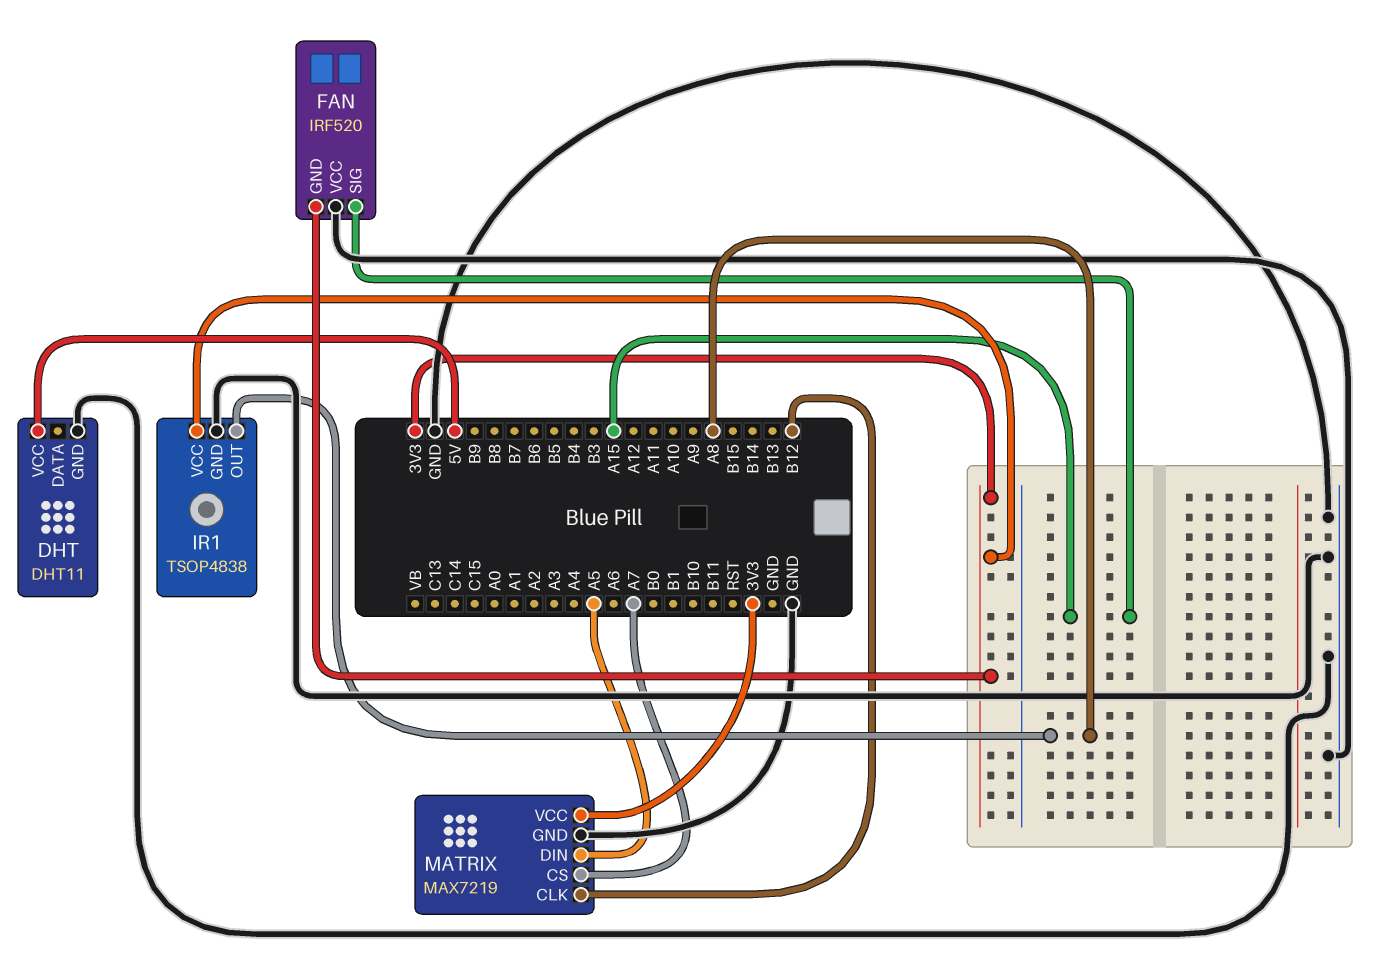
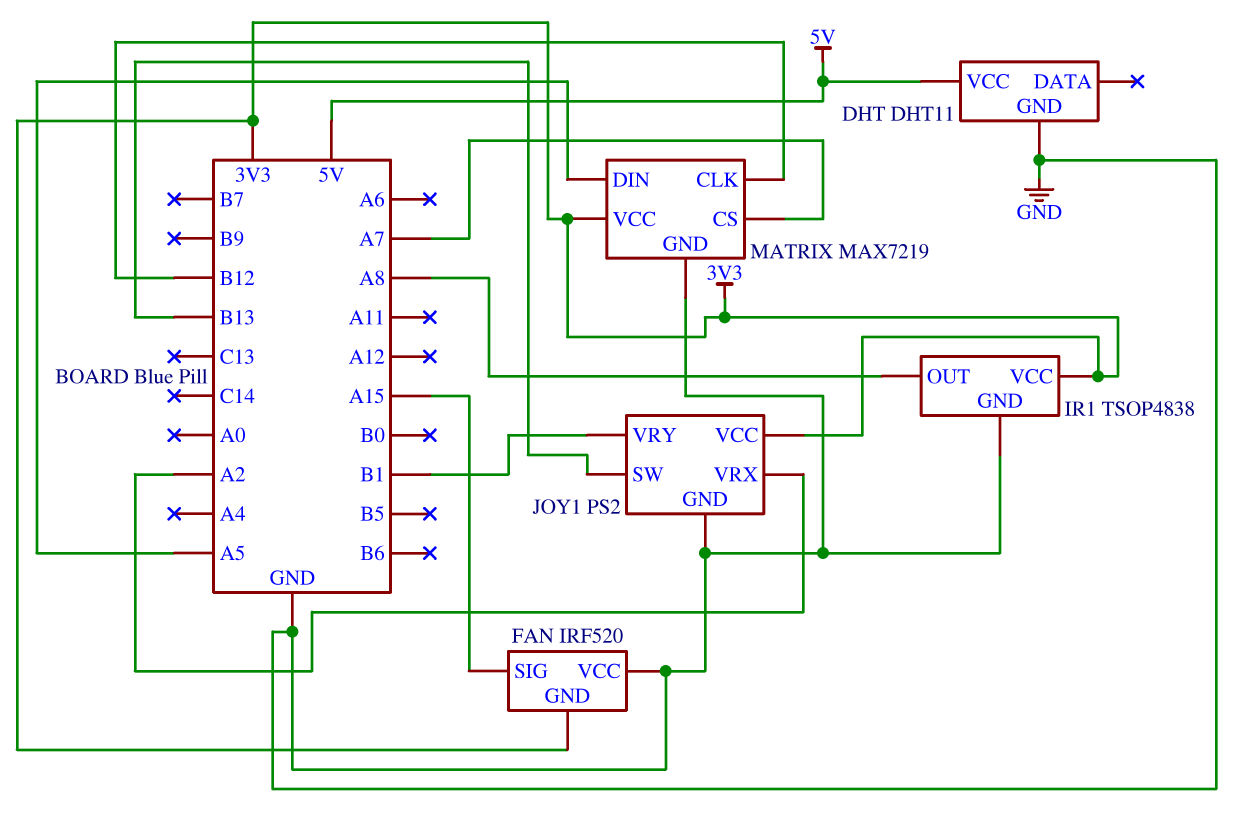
JOY1: none -> PS2
JOY1 pin GND: none -> GND
JOY1 pin SW: none -> B13
JOY1 pin VCC: none -> 3V3
JOY1 pin VRX: none -> A2
JOY1 pin VRY: none -> B1

